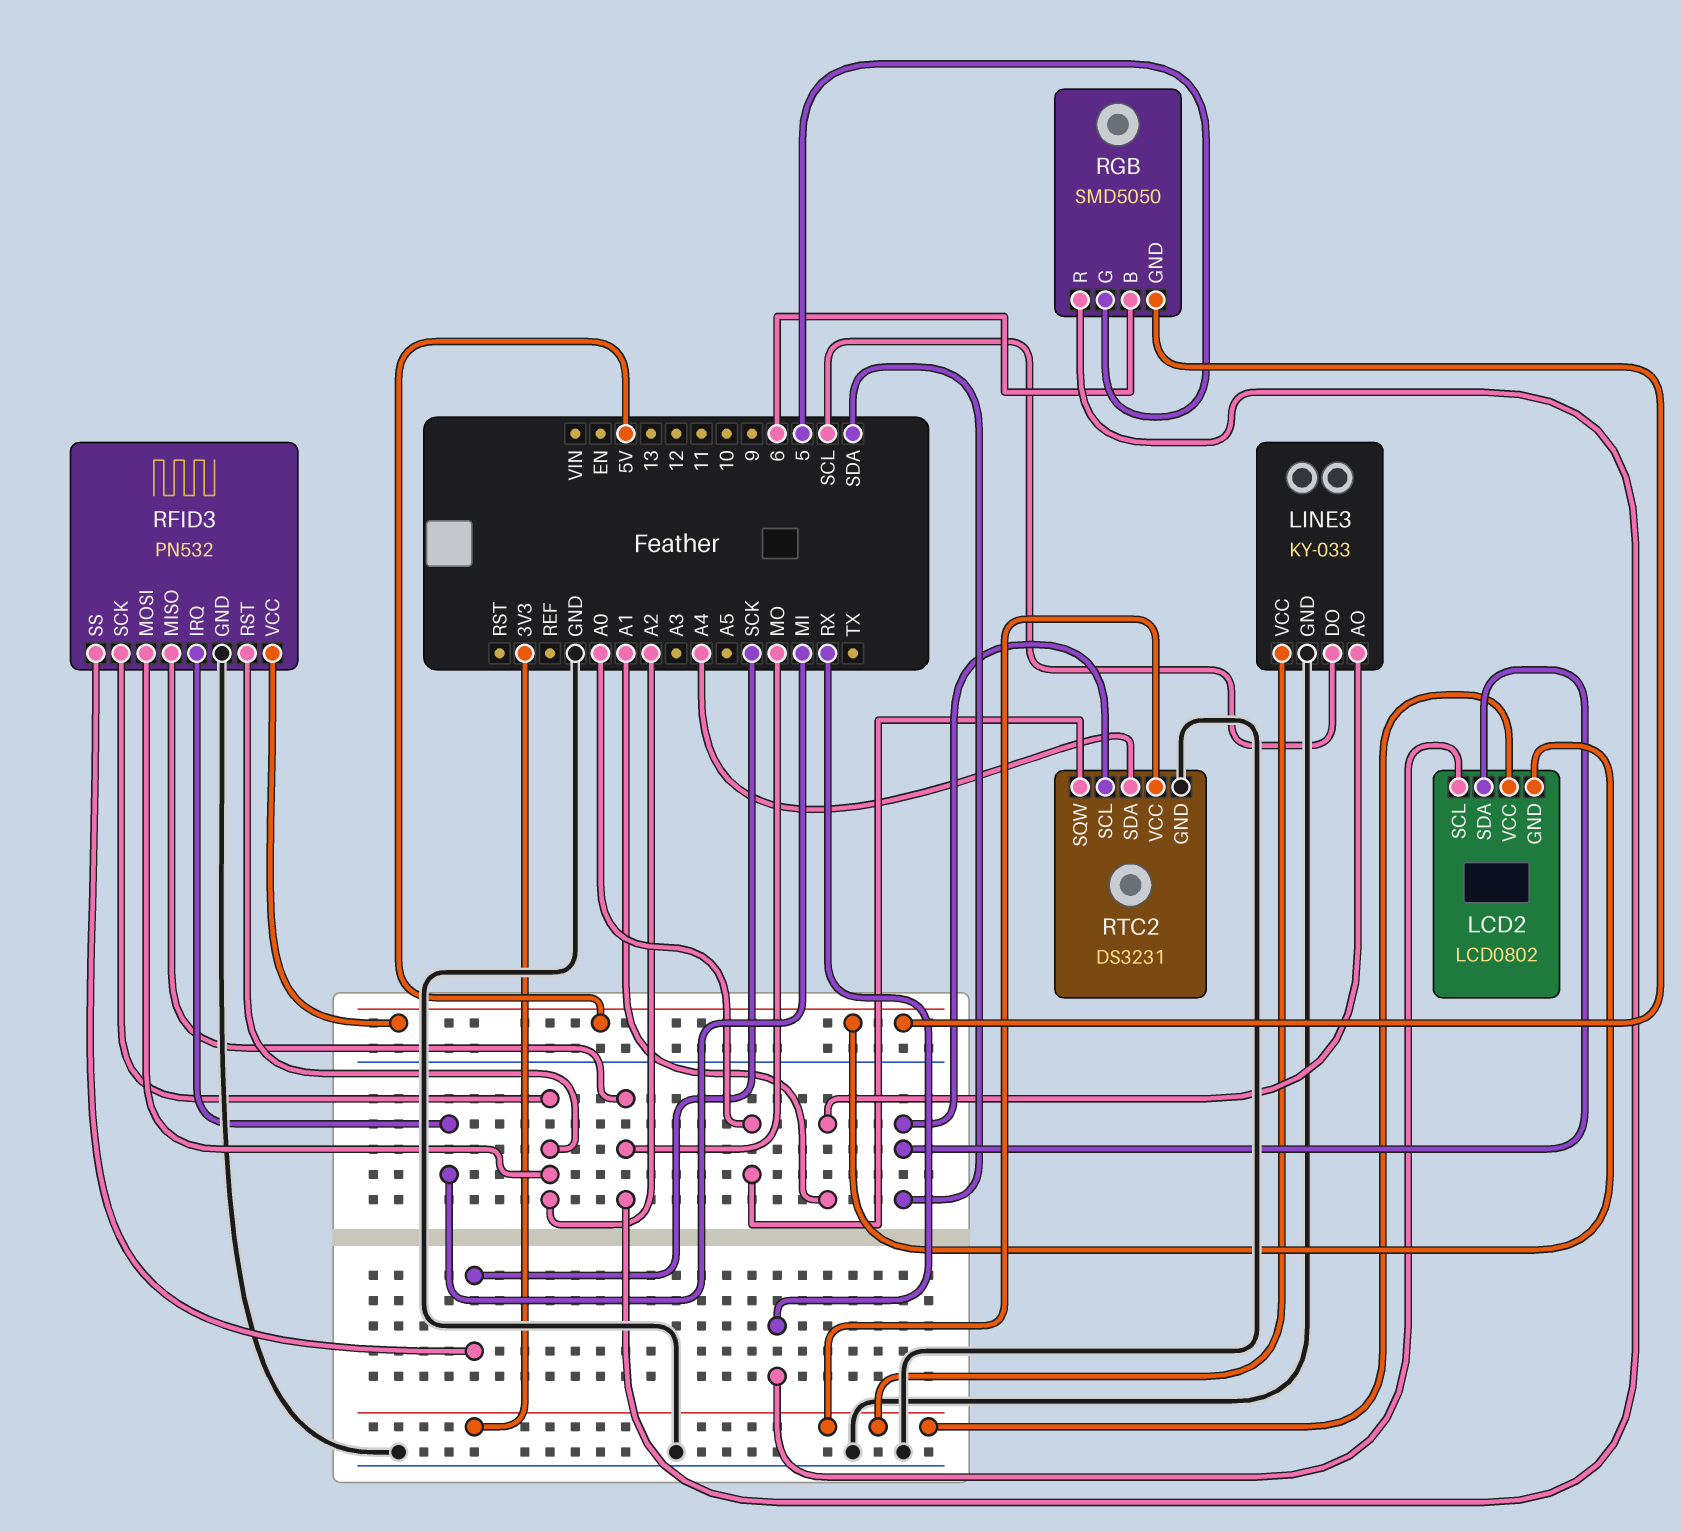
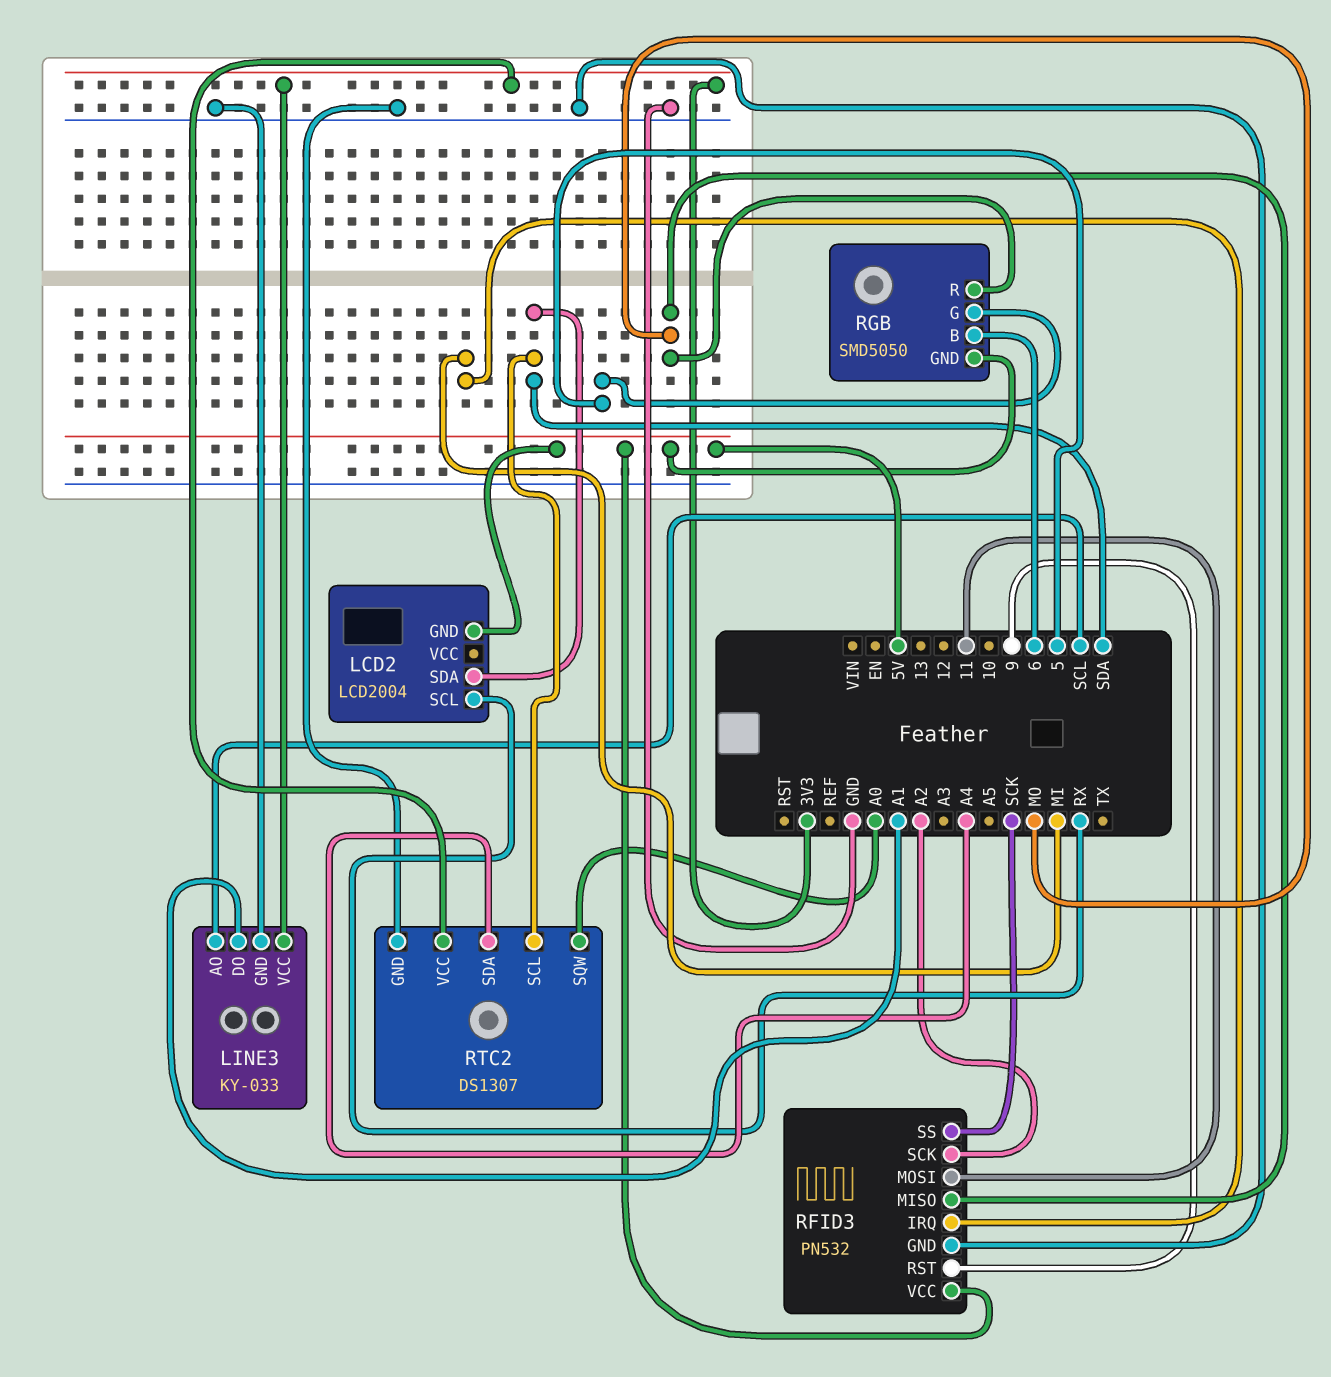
LCD2: LCD0802 -> LCD2004
LCD2 pin VCC: 3V3 -> none
LINE3 pin AO: A1 -> SCL
LINE3 pin DO: SCL -> A1
RFID3 pin MOSI: A2 -> 11
RFID3 pin RST: A2 -> 9
RTC2: DS3231 -> DS1307

